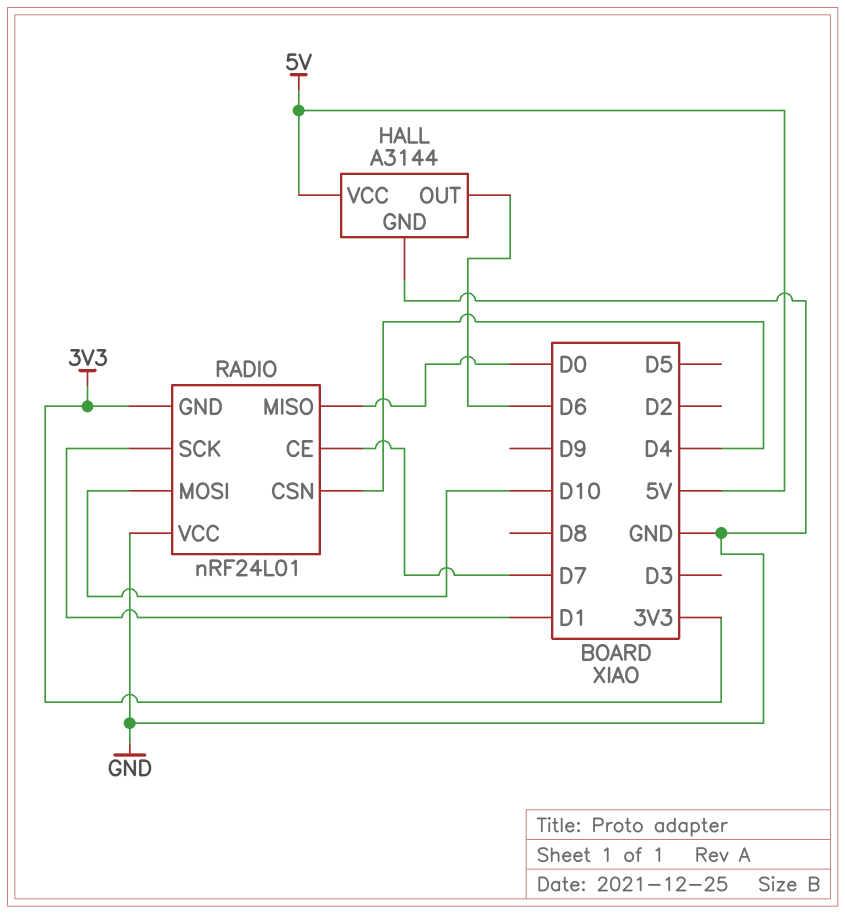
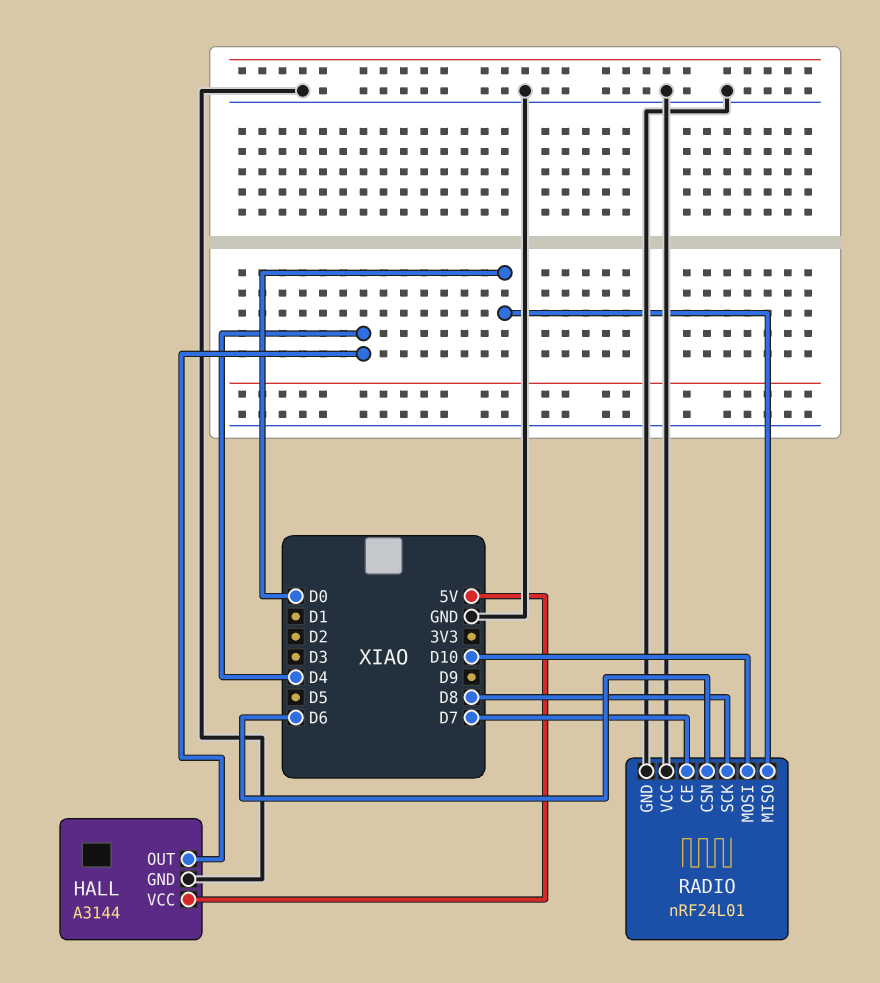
HALL pin OUT: D6 -> D4
RADIO pin CSN: D4 -> D6
RADIO pin GND: 3V3 -> GND
RADIO pin SCK: D1 -> D8

